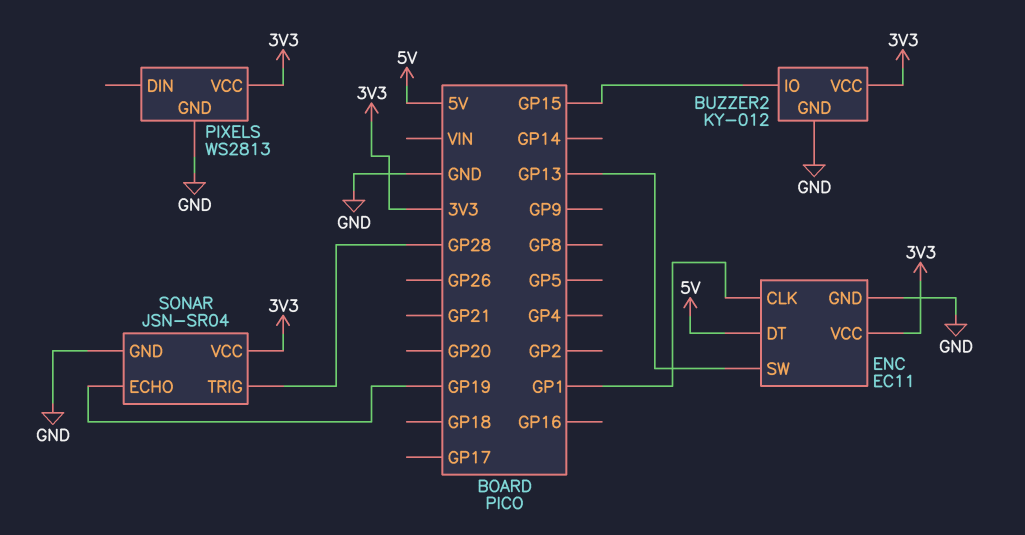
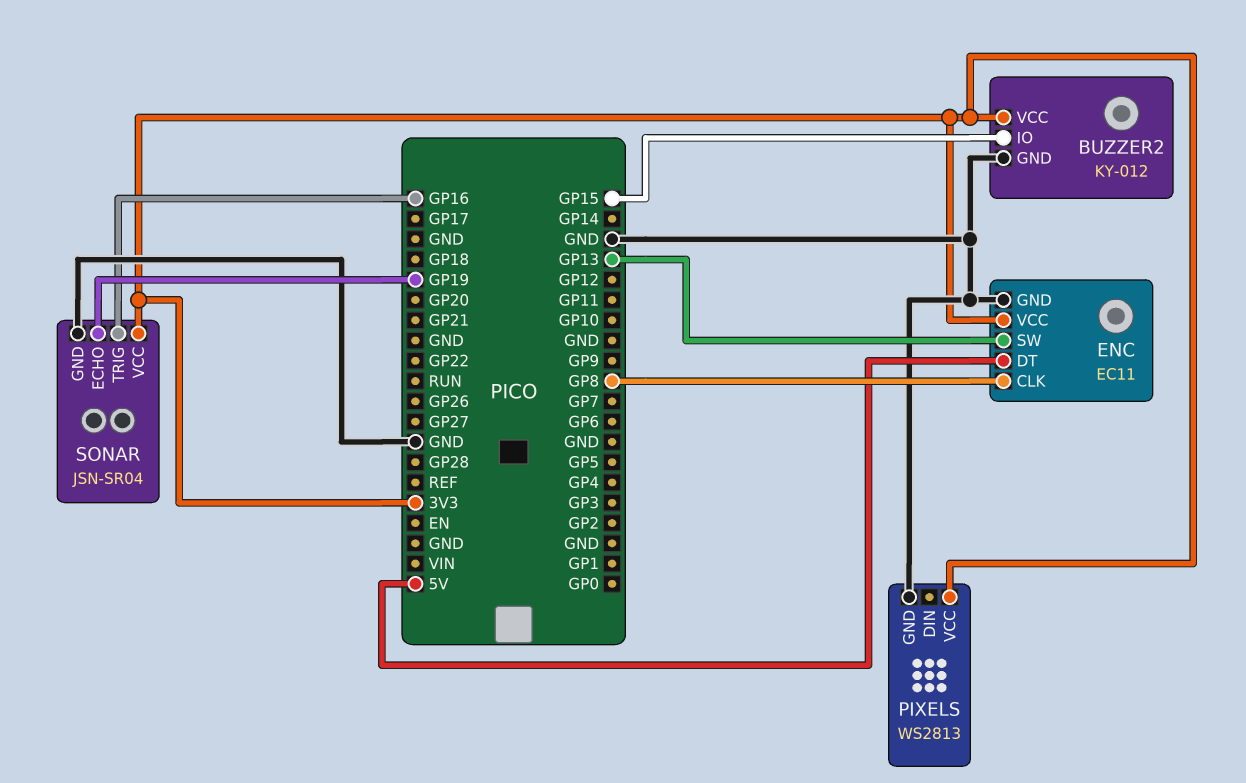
ENC pin CLK: GP1 -> GP8
SONAR pin TRIG: GP28 -> GP16

